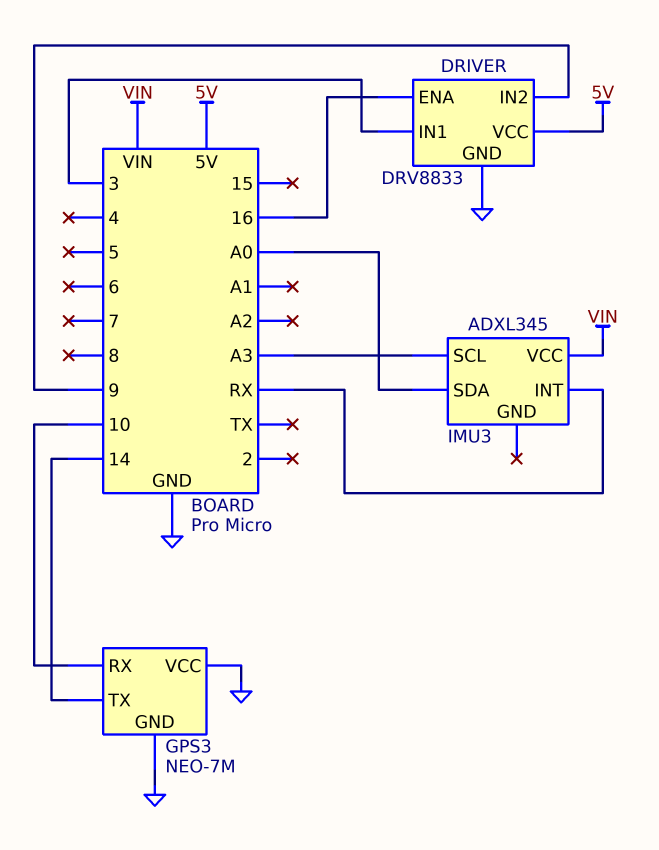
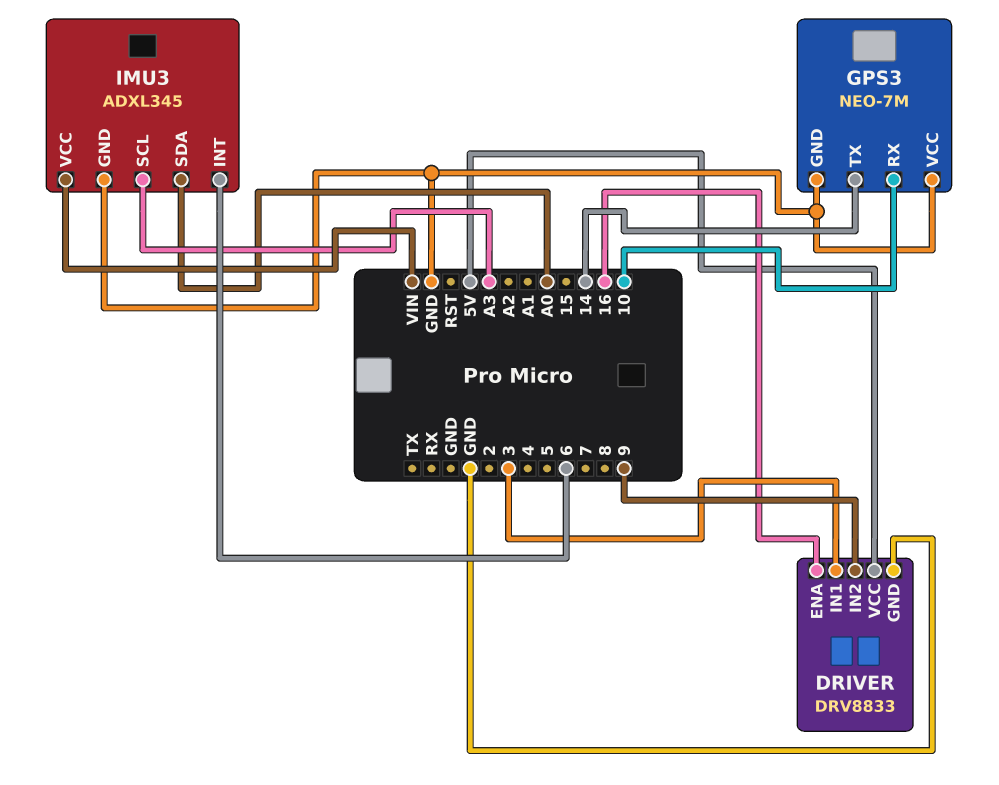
IMU3 pin GND: none -> GND
IMU3 pin INT: RX -> 6

